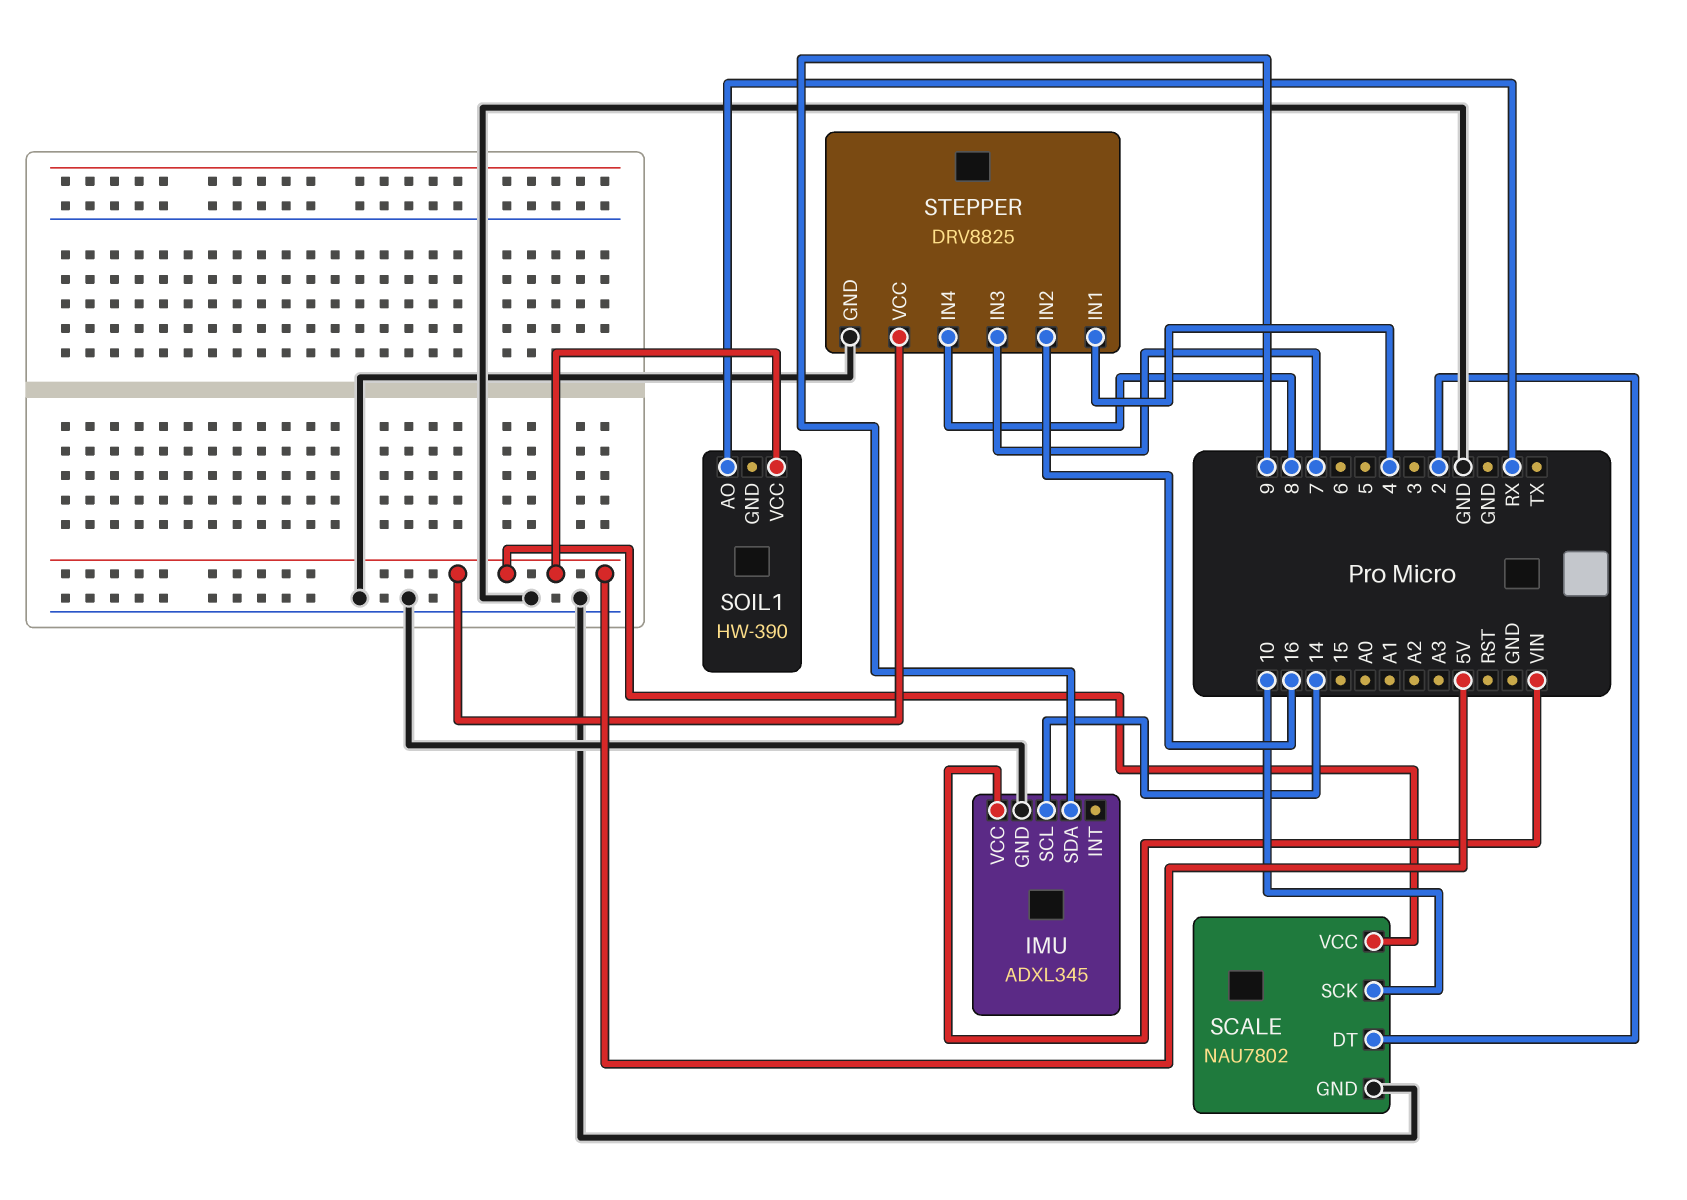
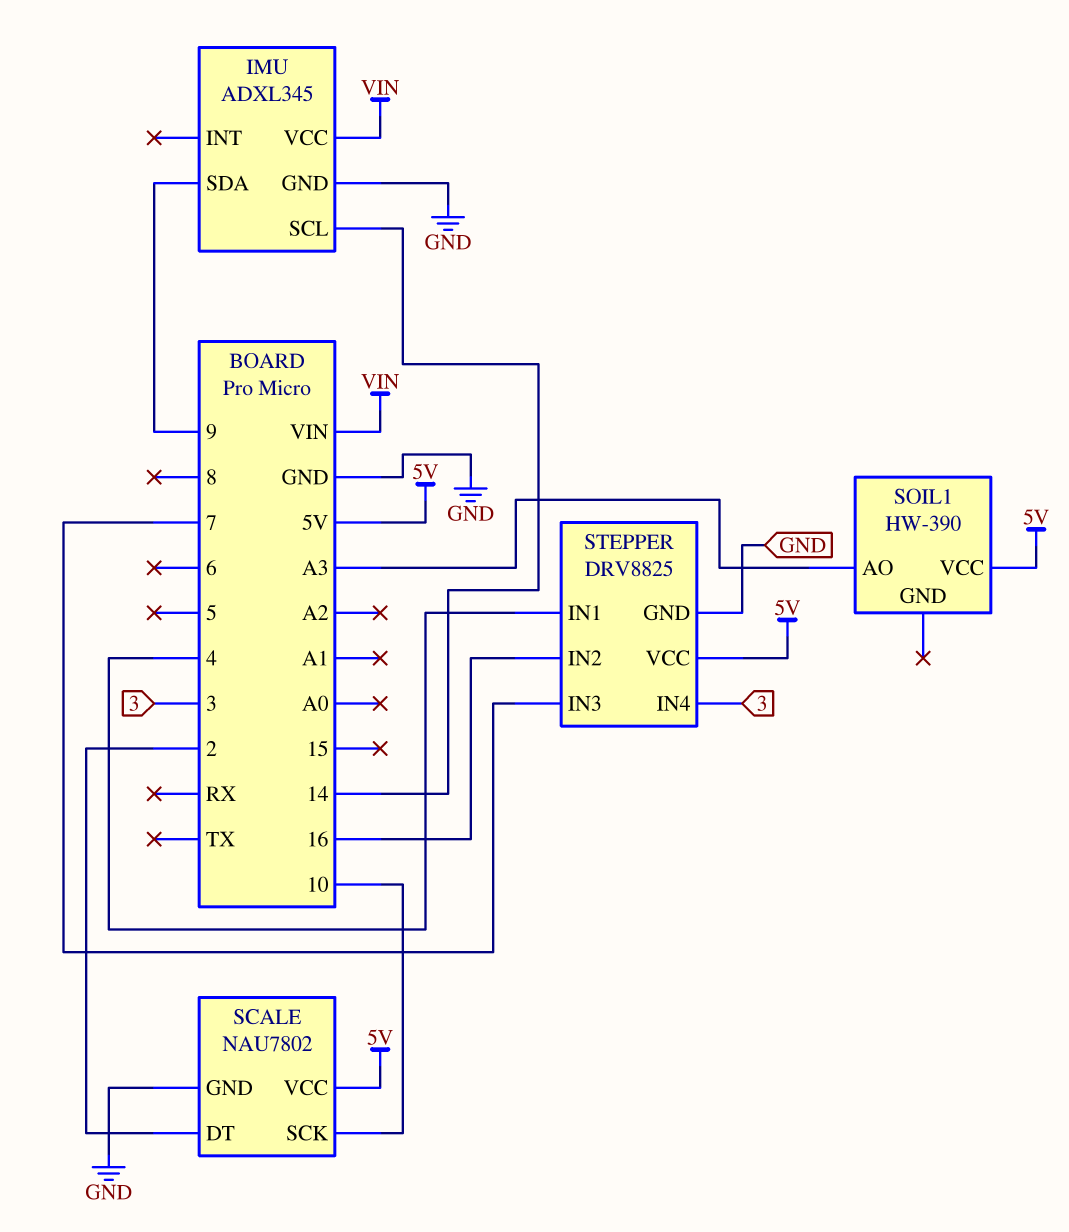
SOIL1 pin AO: RX -> A3
STEPPER pin IN4: 8 -> 3

